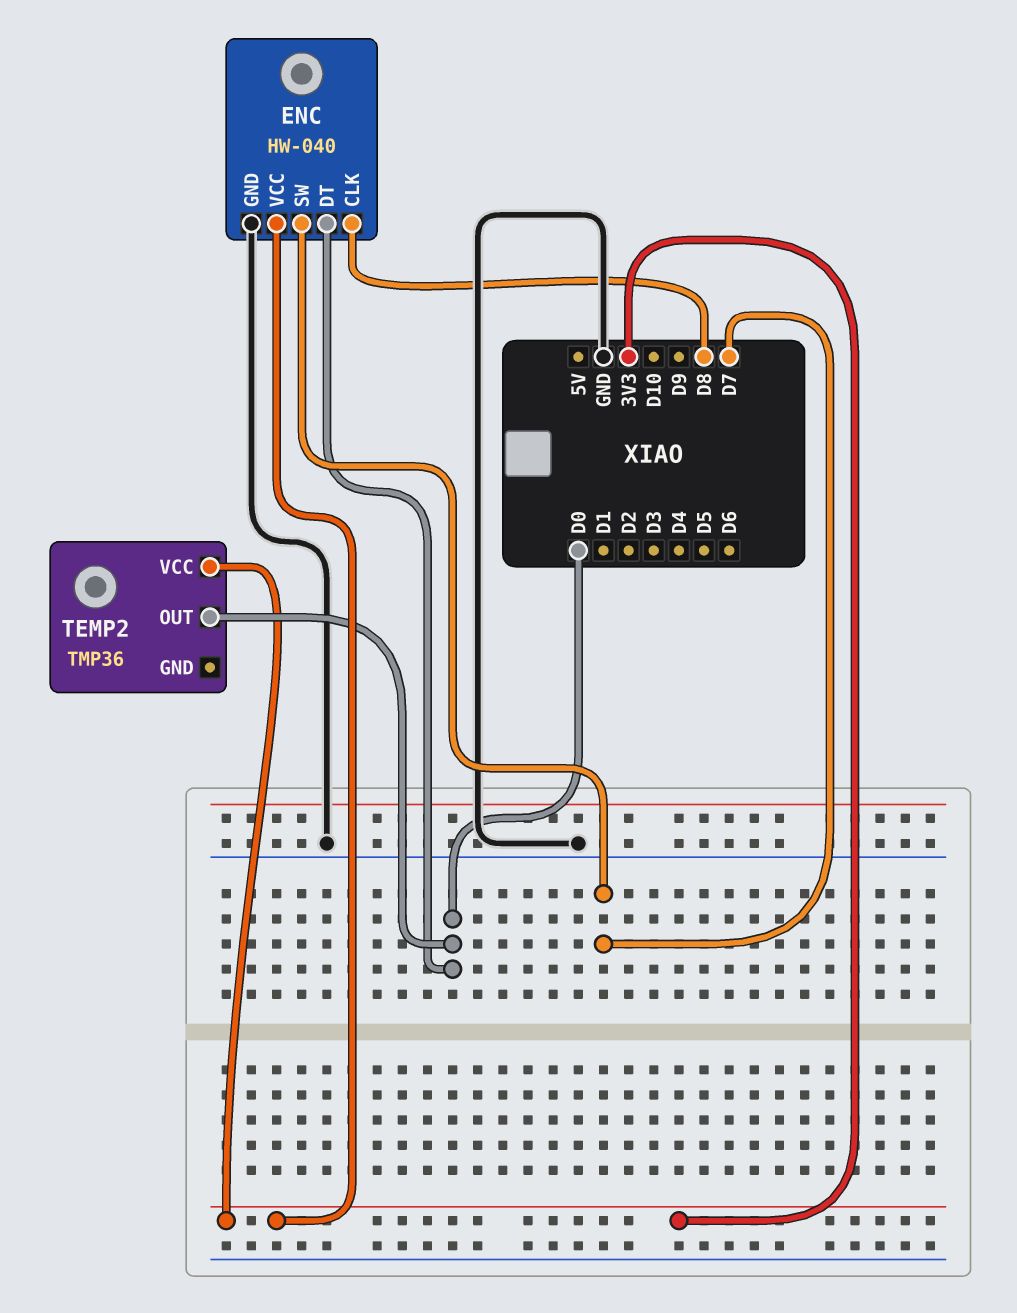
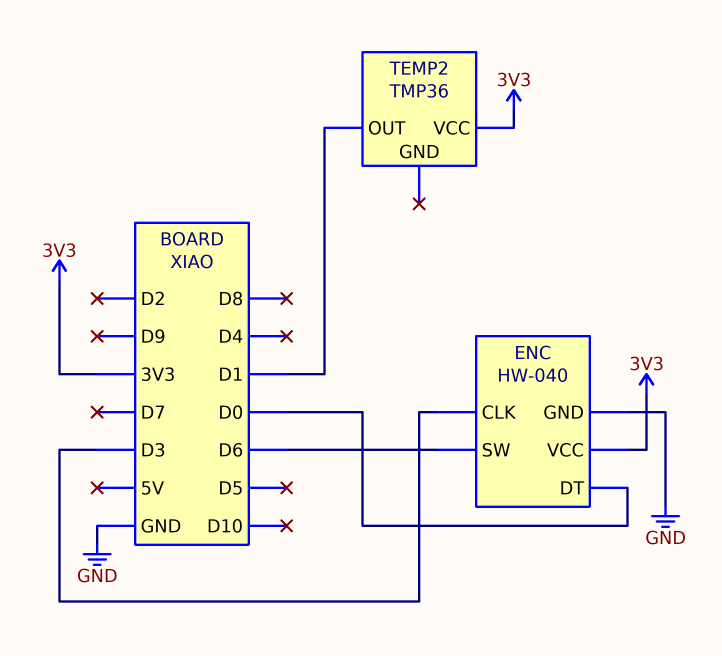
ENC pin CLK: D8 -> D3
ENC pin SW: D7 -> D6
TEMP2 pin OUT: D0 -> D1

